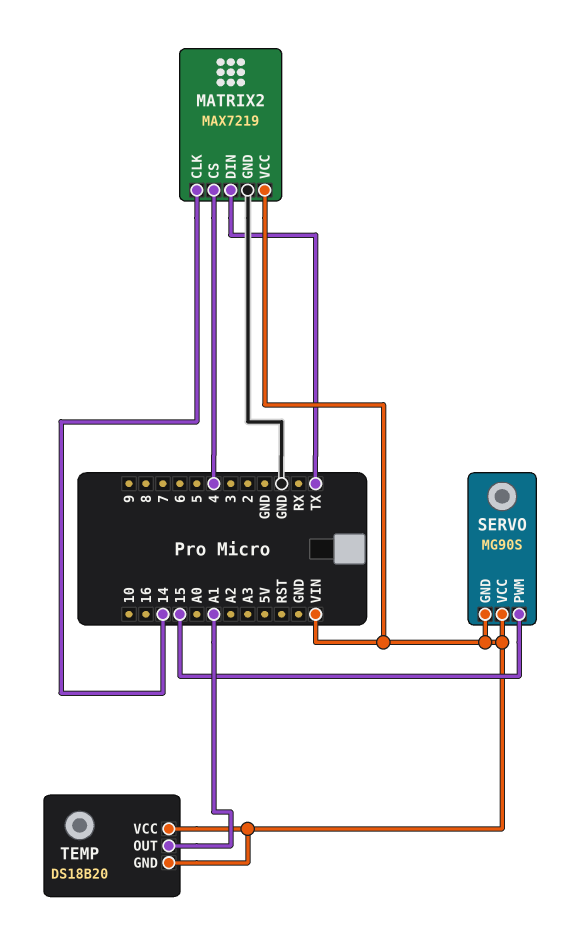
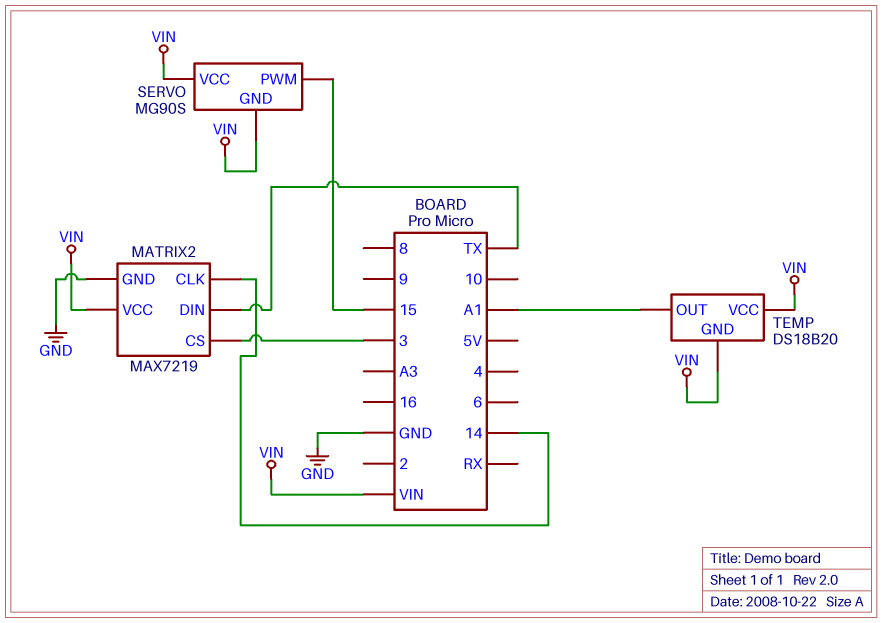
MATRIX2 pin CS: 4 -> 3

